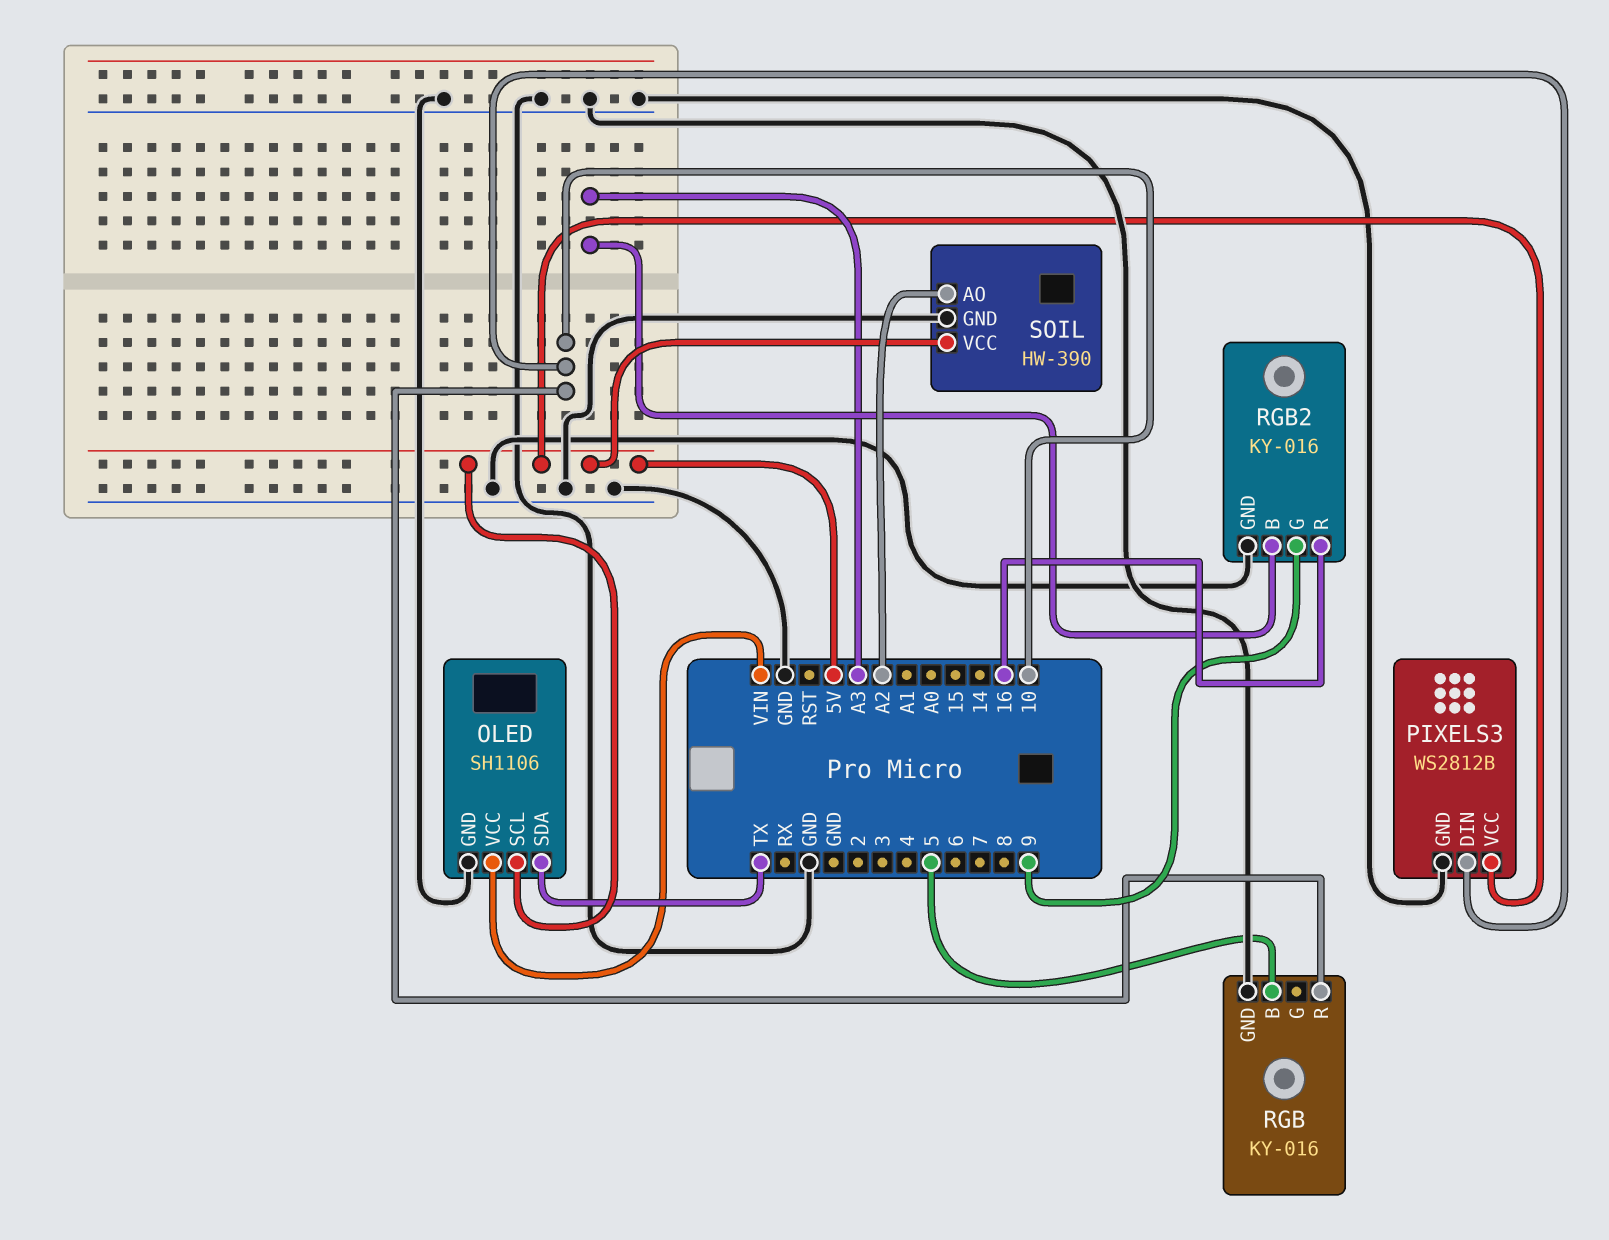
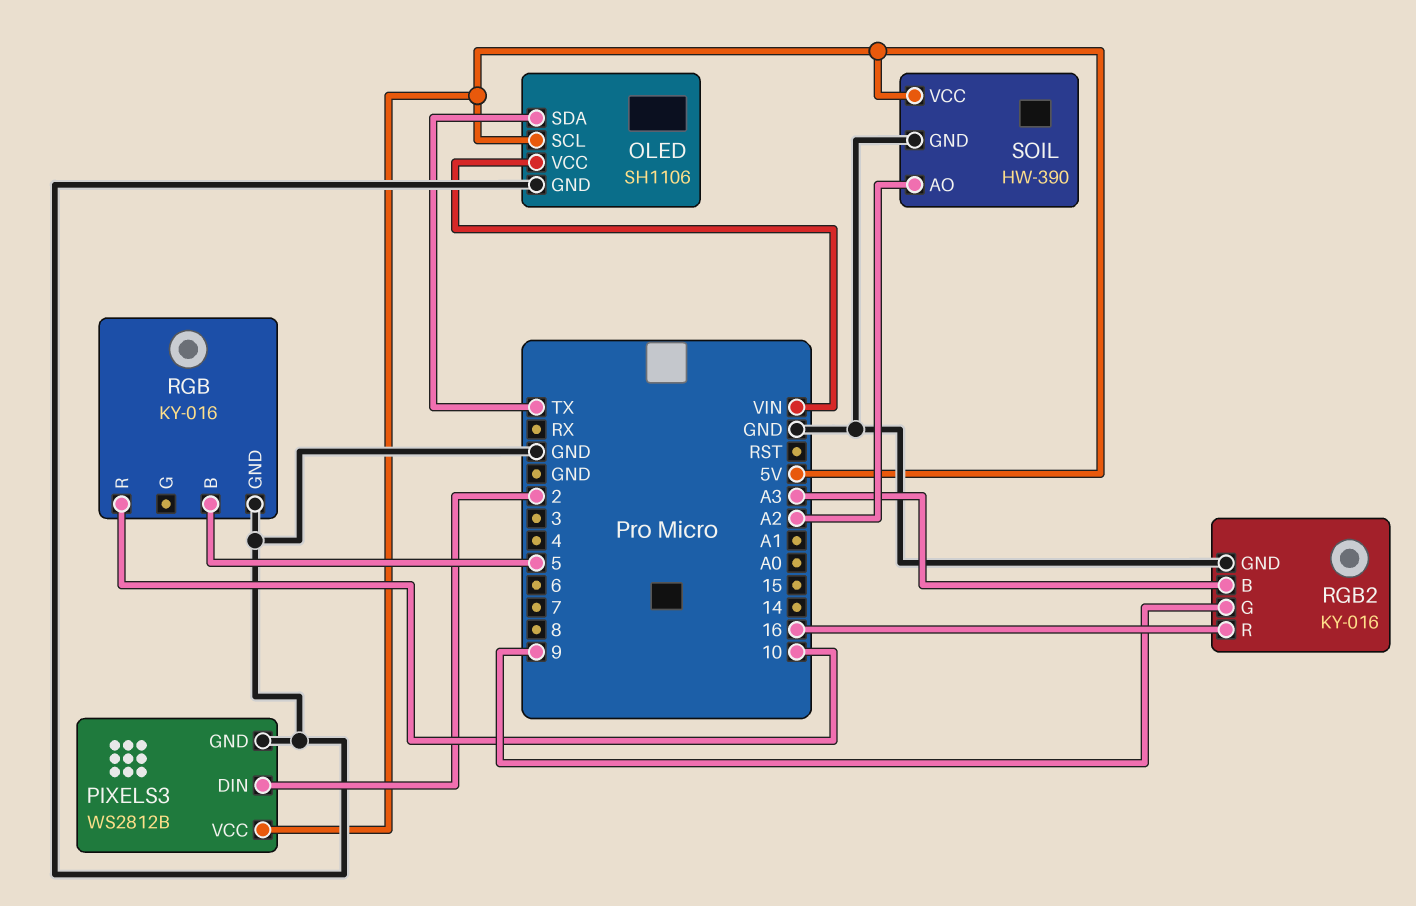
PIXELS3 pin DIN: 10 -> 2

